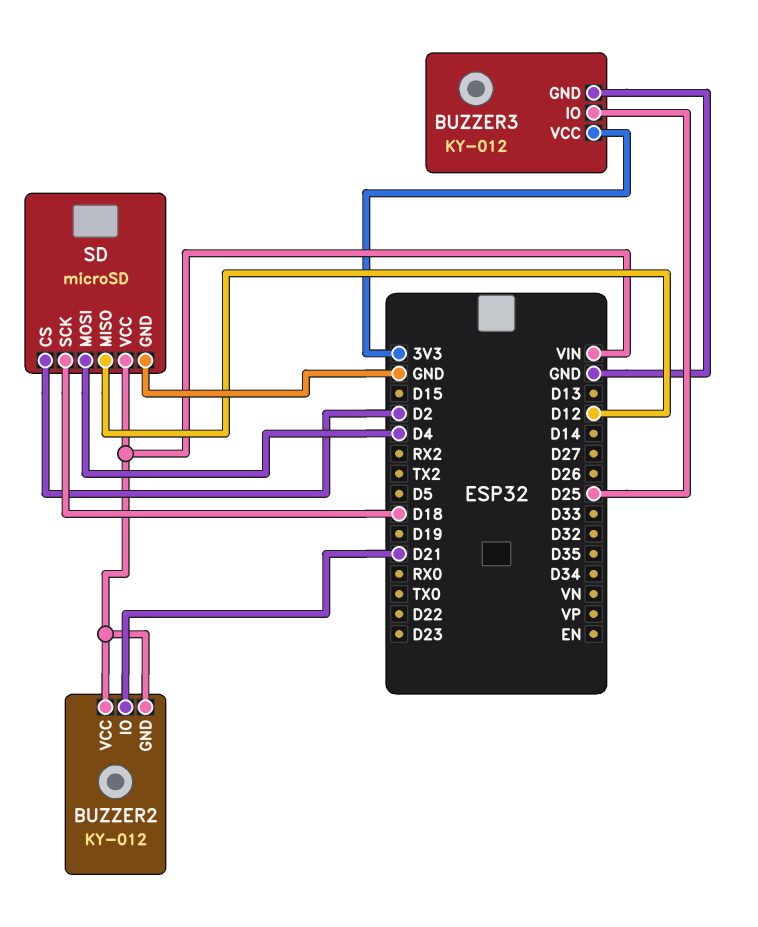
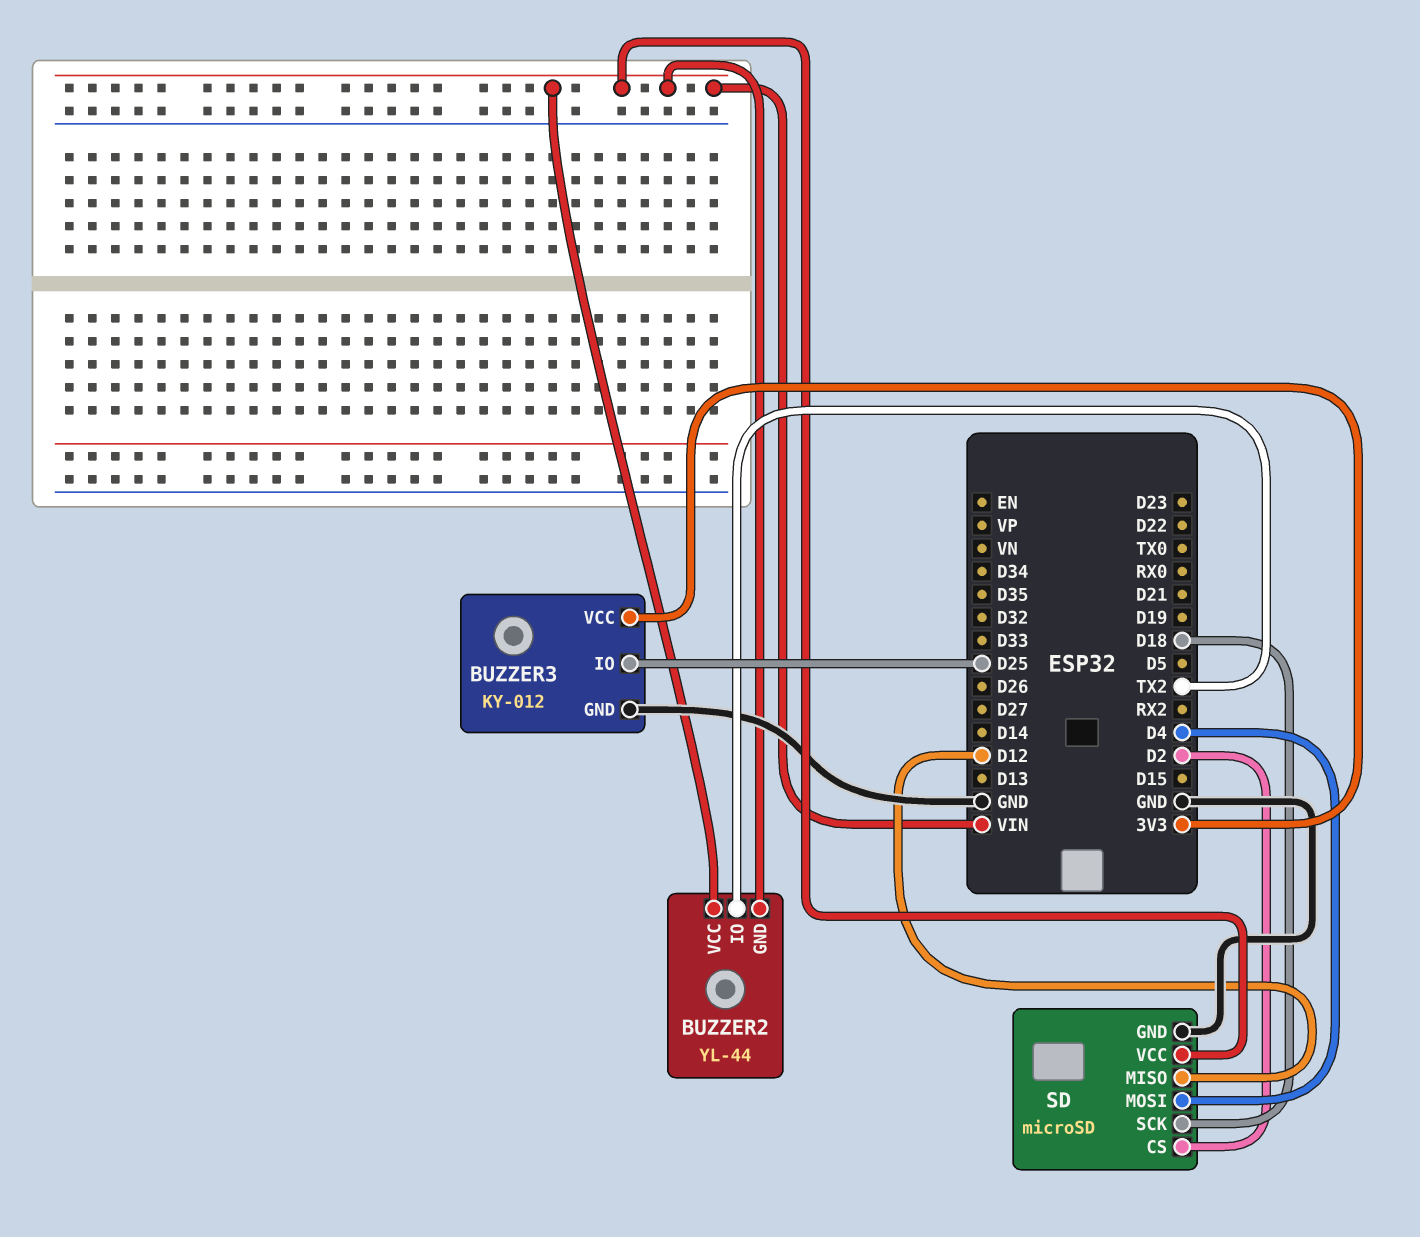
BUZZER2: KY-012 -> YL-44
BUZZER2 pin IO: D21 -> TX2

